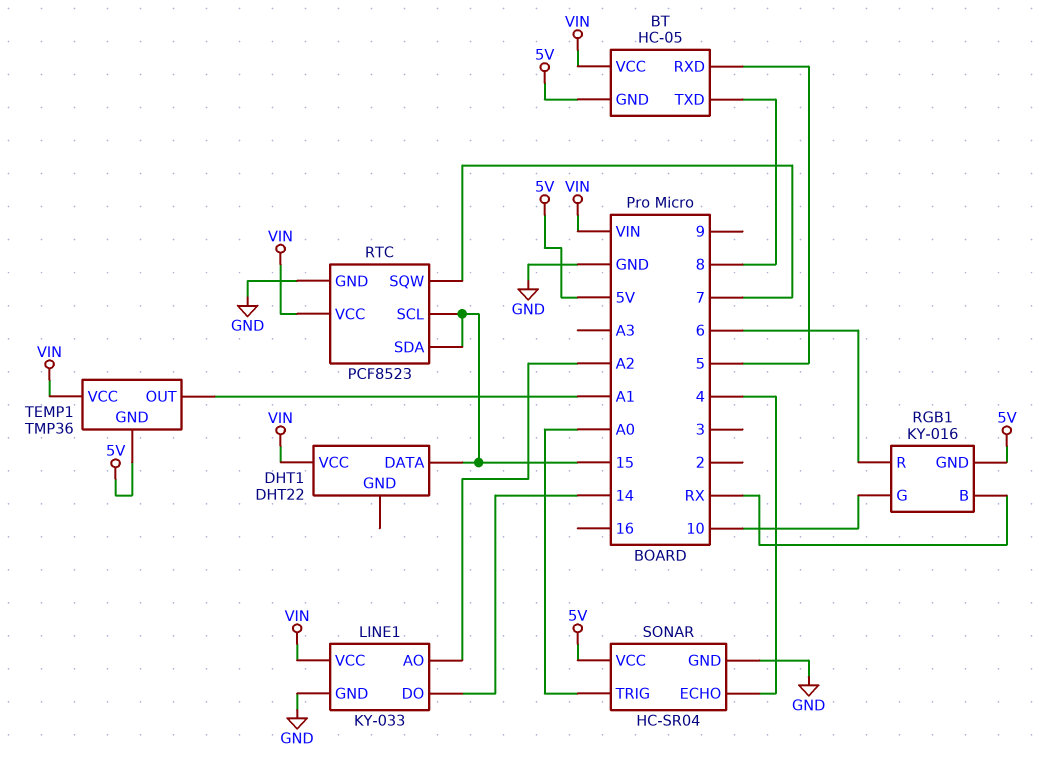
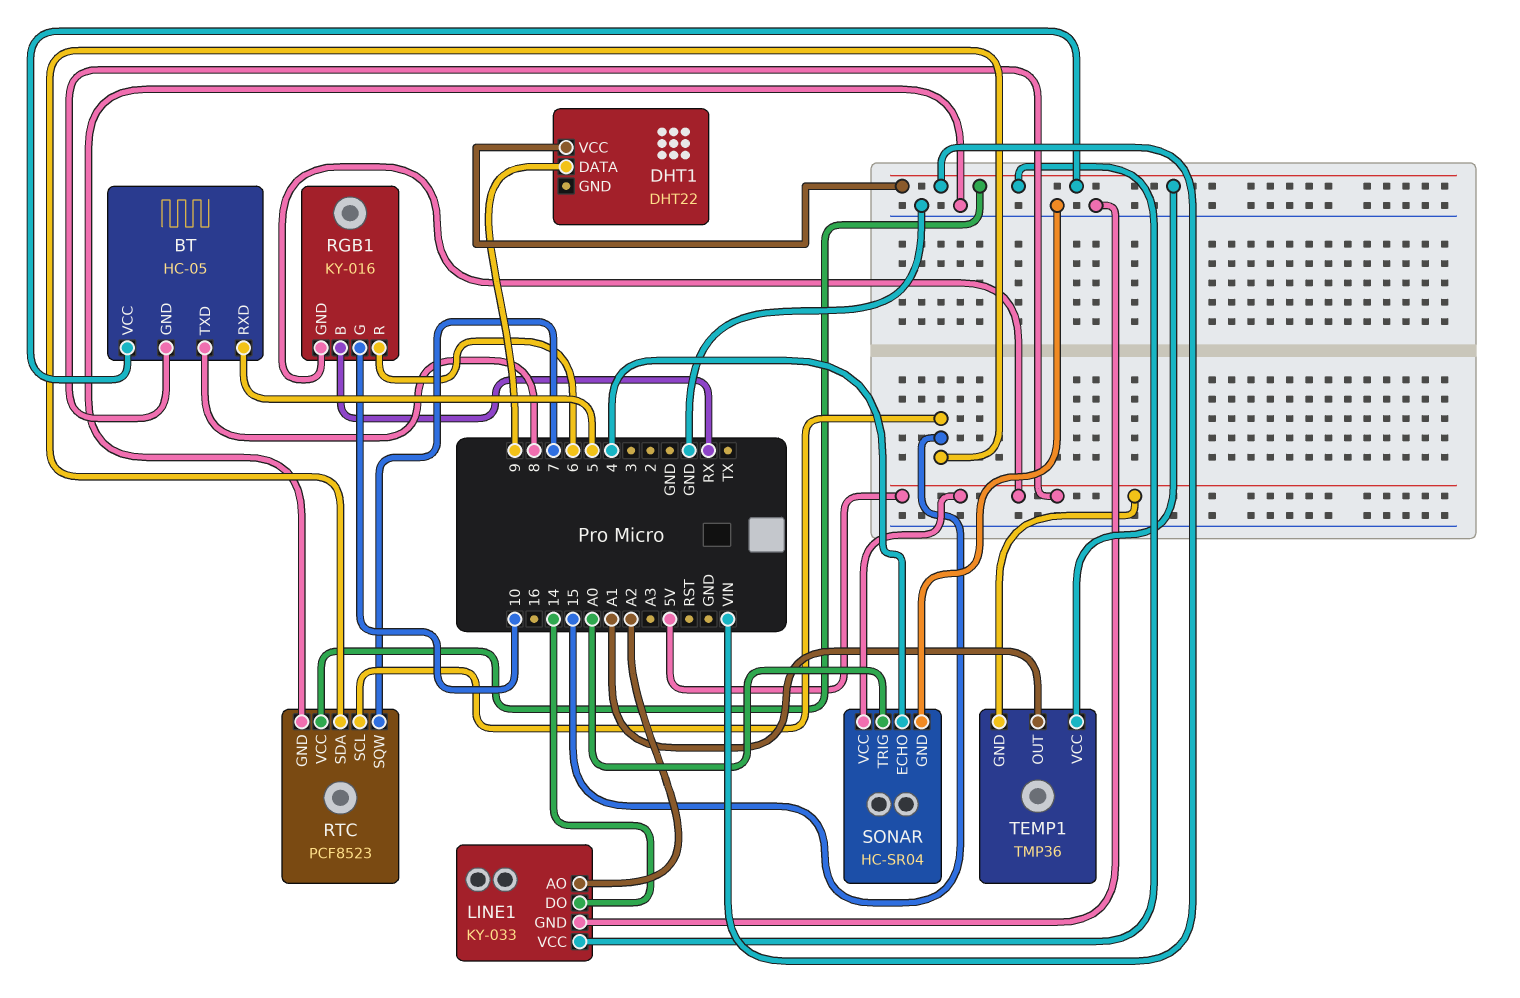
DHT1 pin DATA: 15 -> 9

